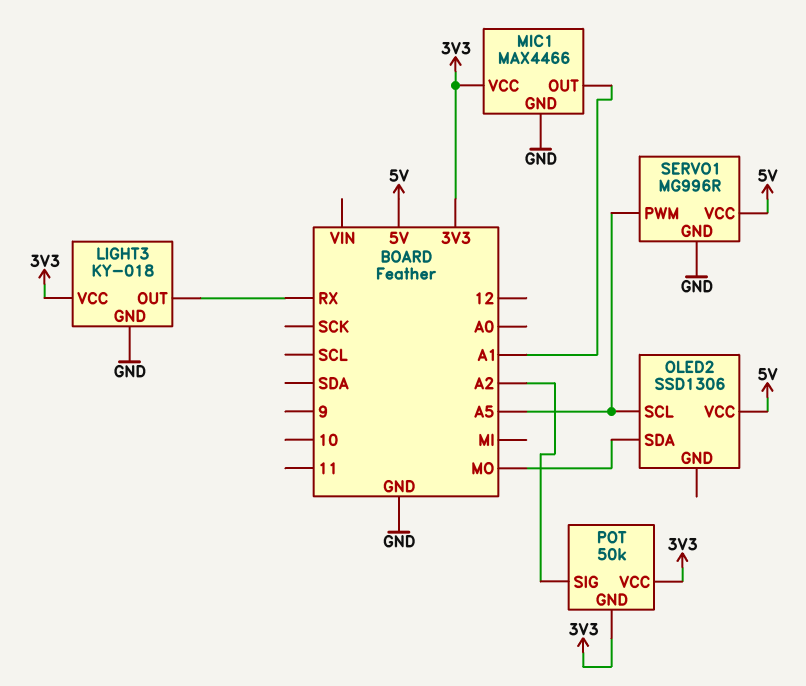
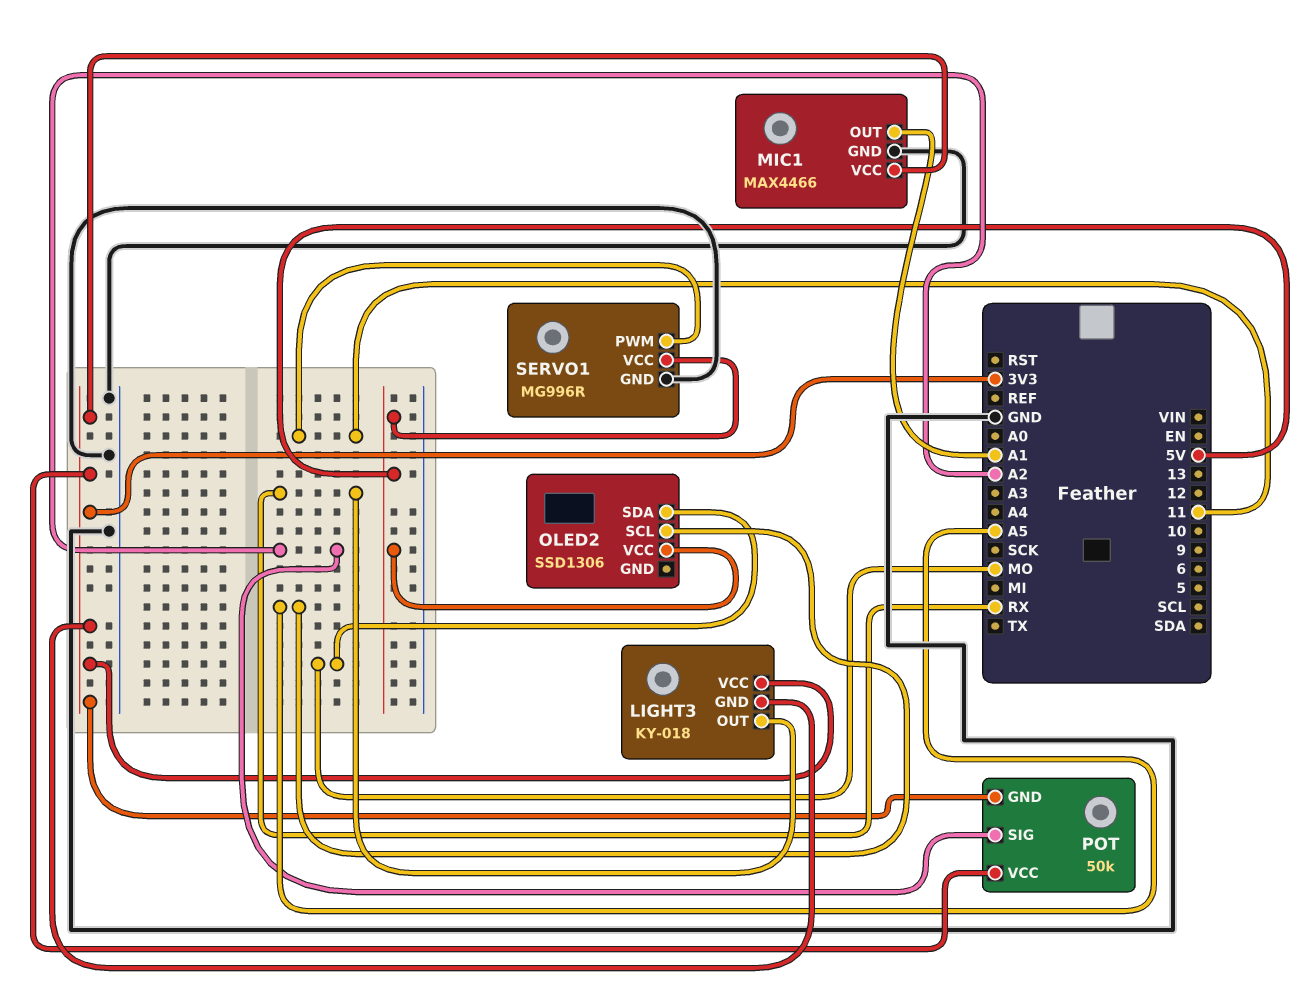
LIGHT3 pin GND: GND -> 3V3
SERVO1 pin PWM: A5 -> 11

